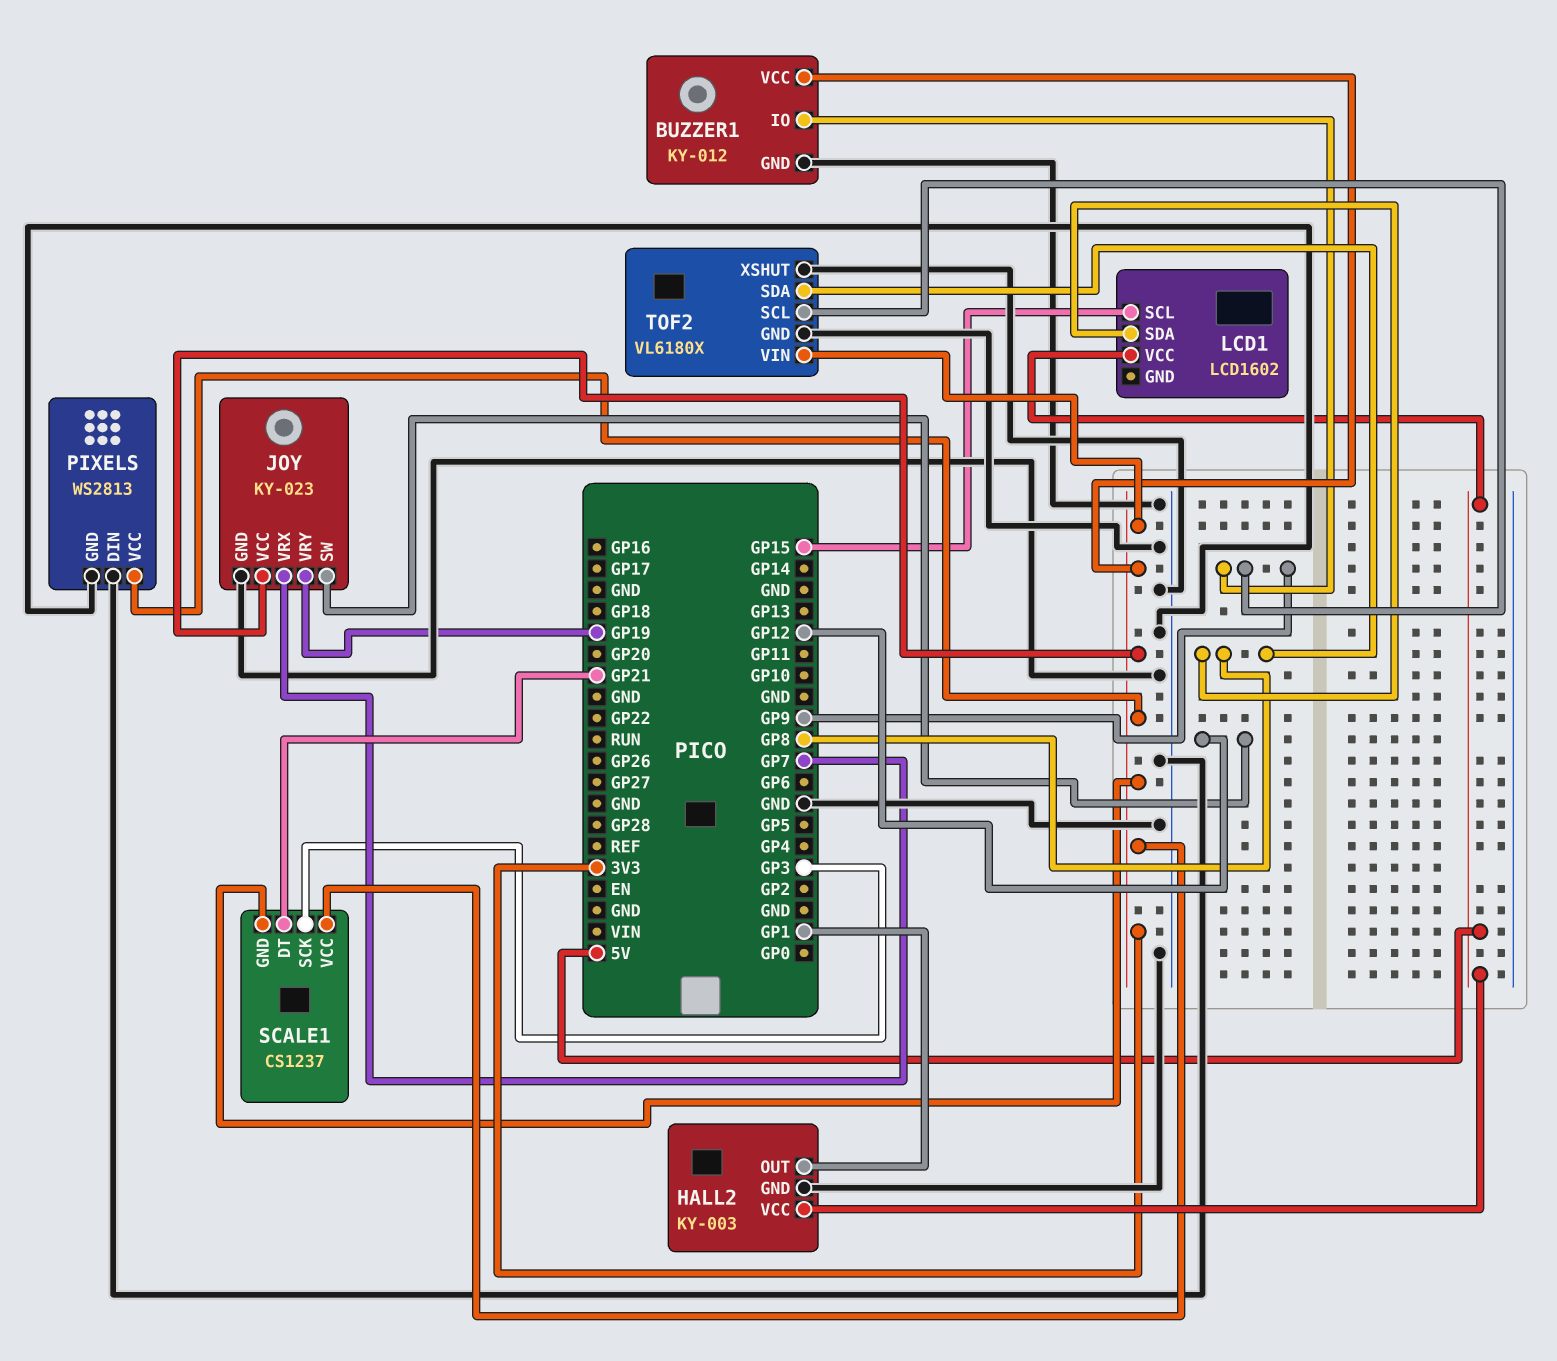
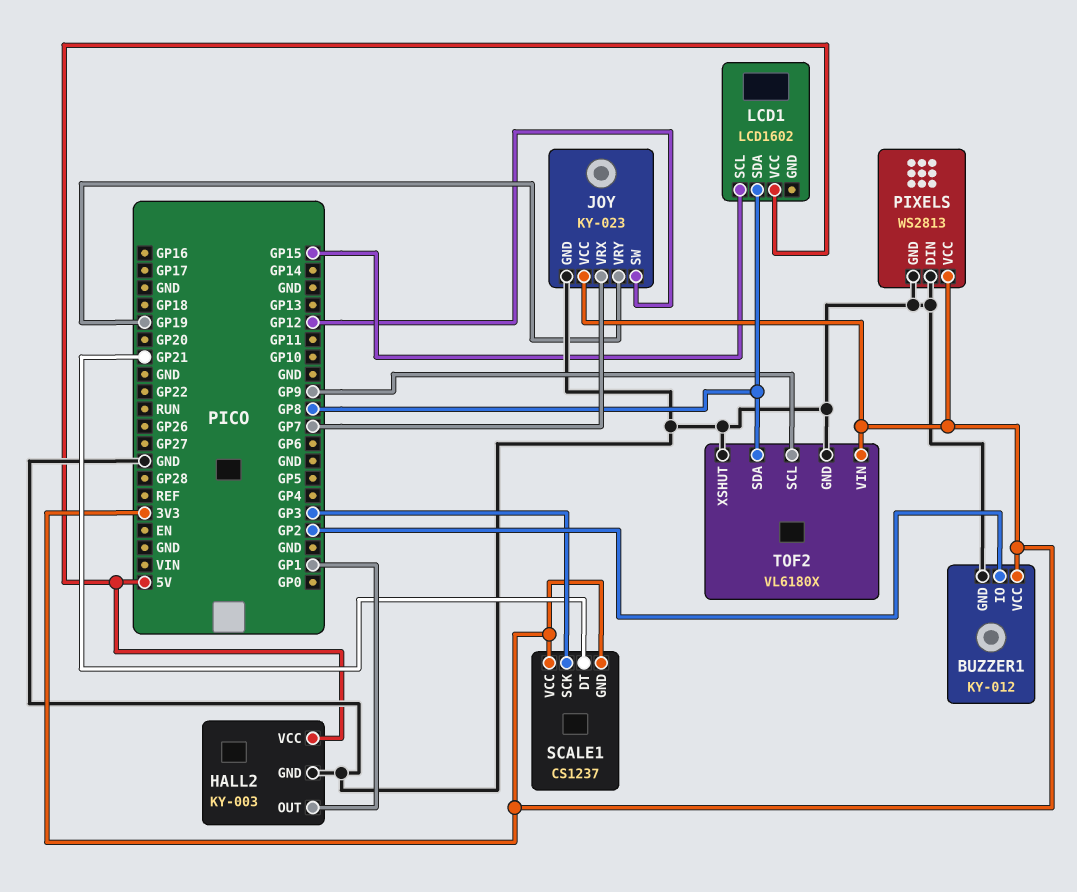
BUZZER1 pin IO: GP9 -> GP2

